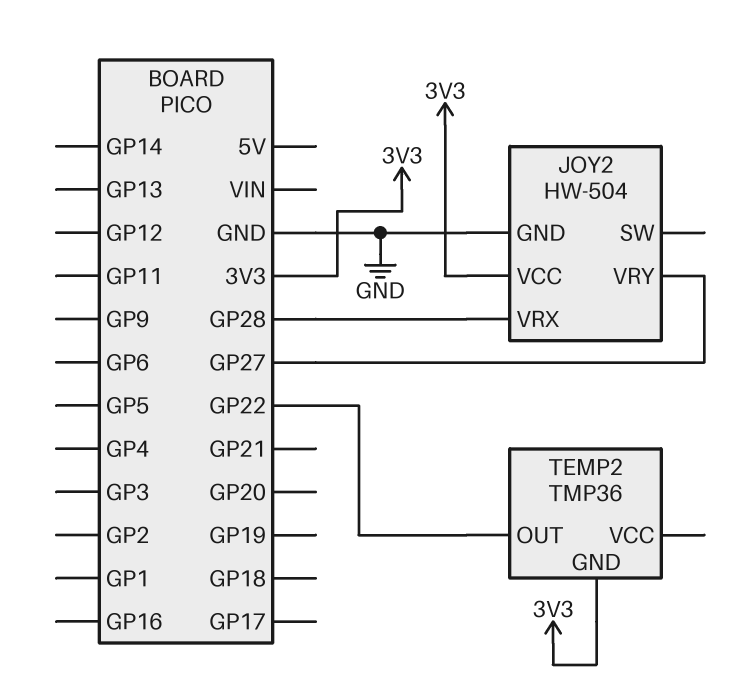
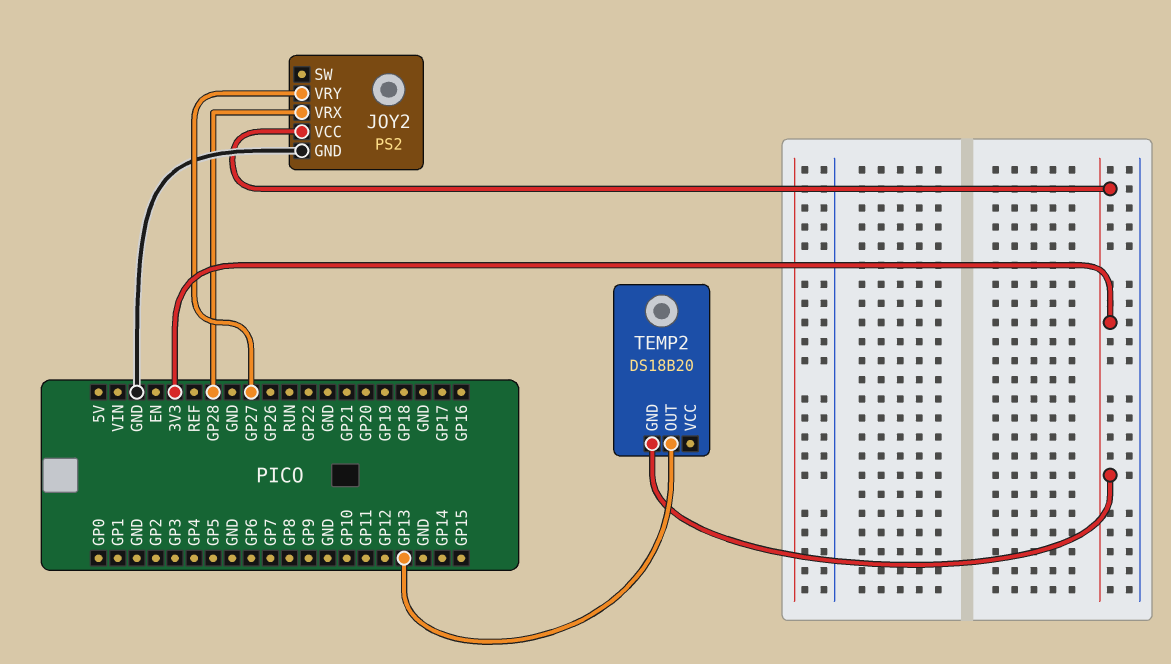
JOY2: HW-504 -> PS2
TEMP2: TMP36 -> DS18B20
TEMP2 pin OUT: GP22 -> GP13

